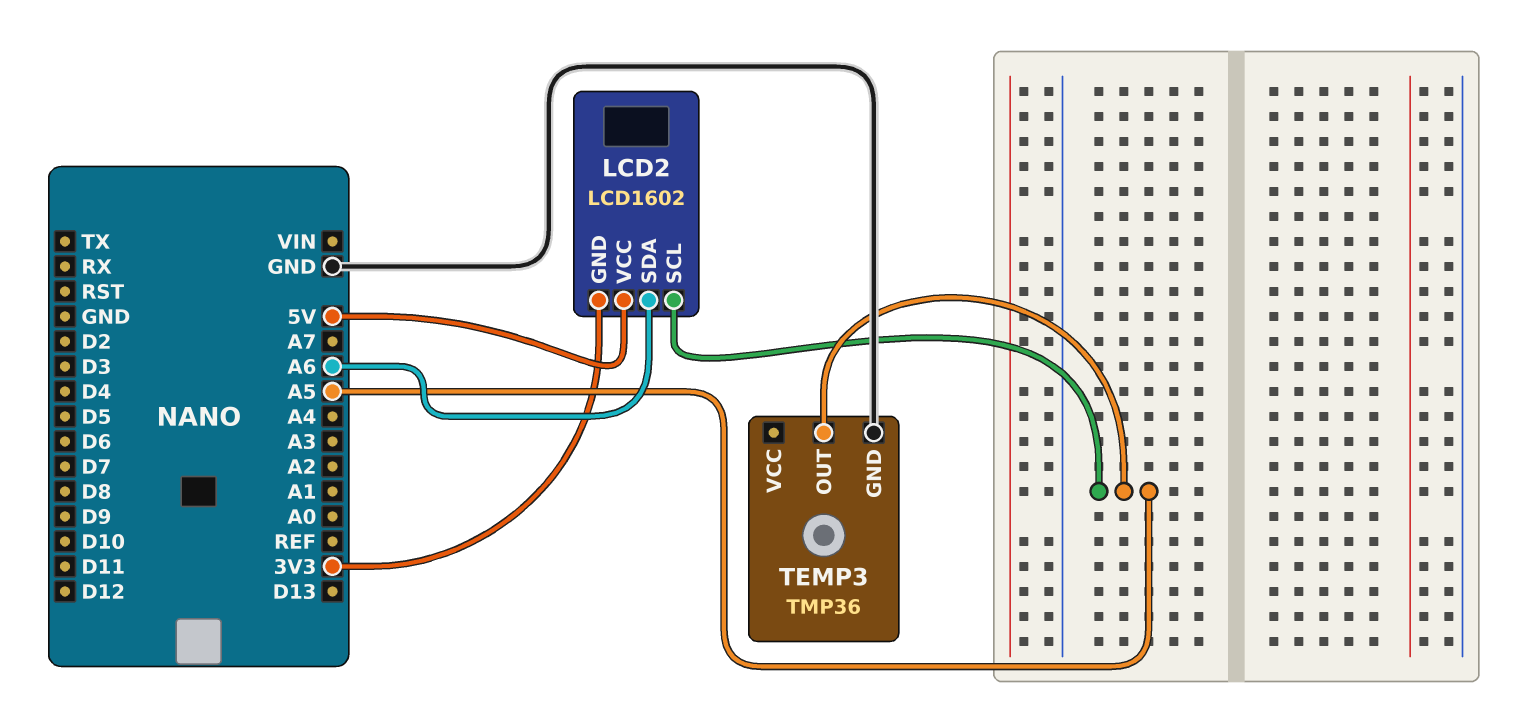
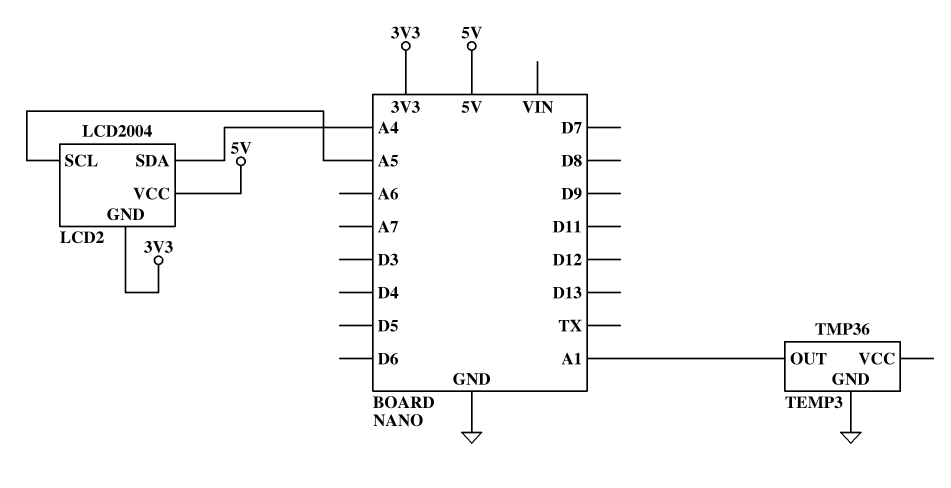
LCD2: LCD1602 -> LCD2004
LCD2 pin SDA: A6 -> A4
TEMP3 pin OUT: A5 -> A1

